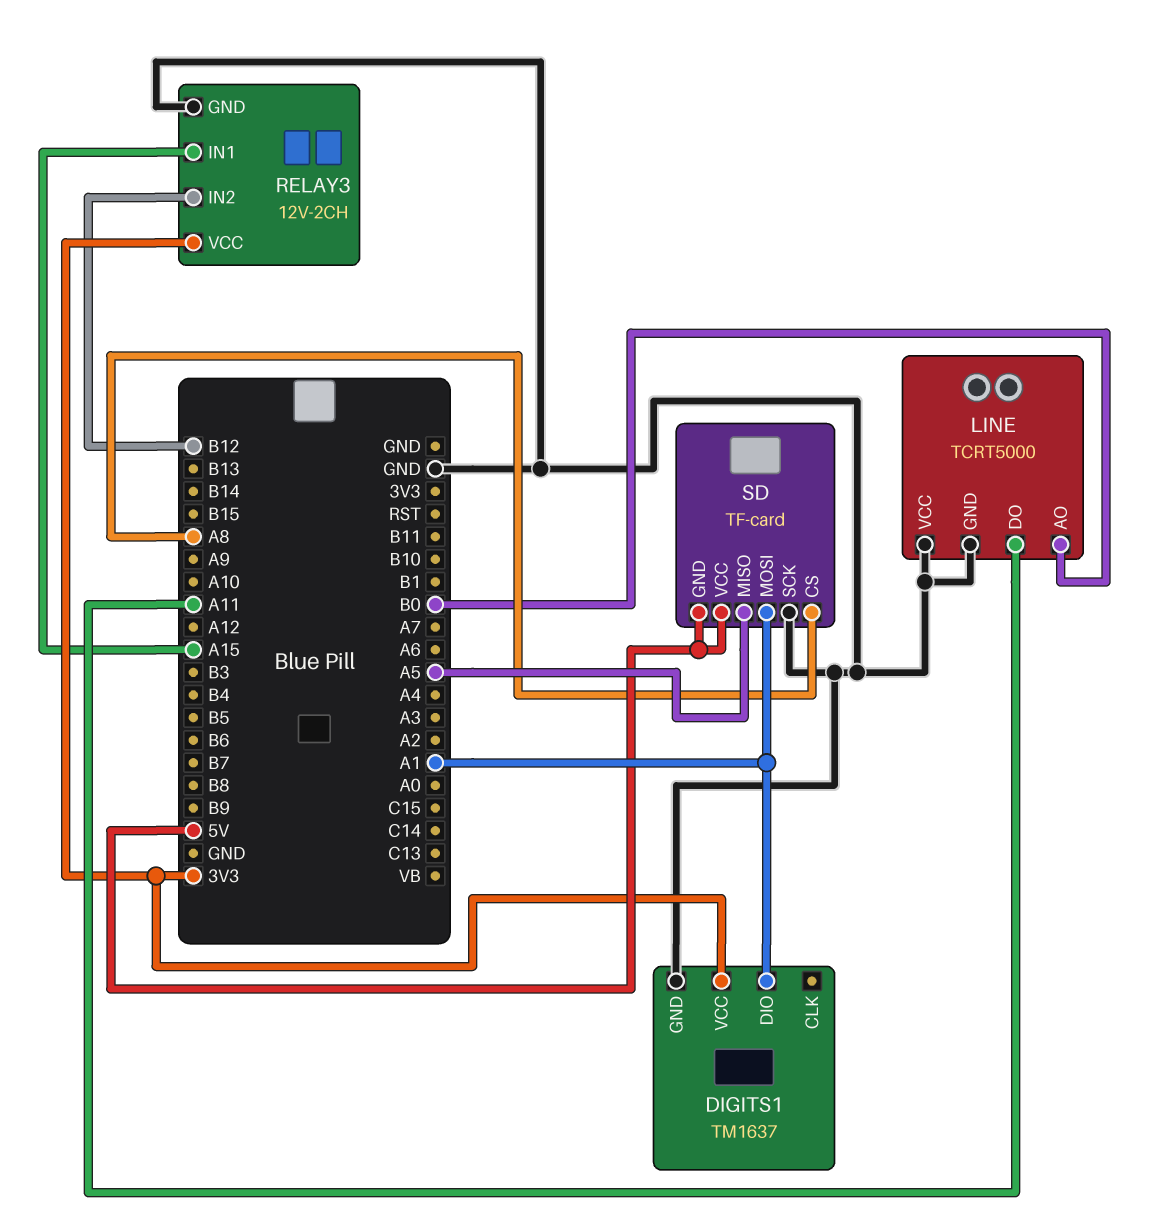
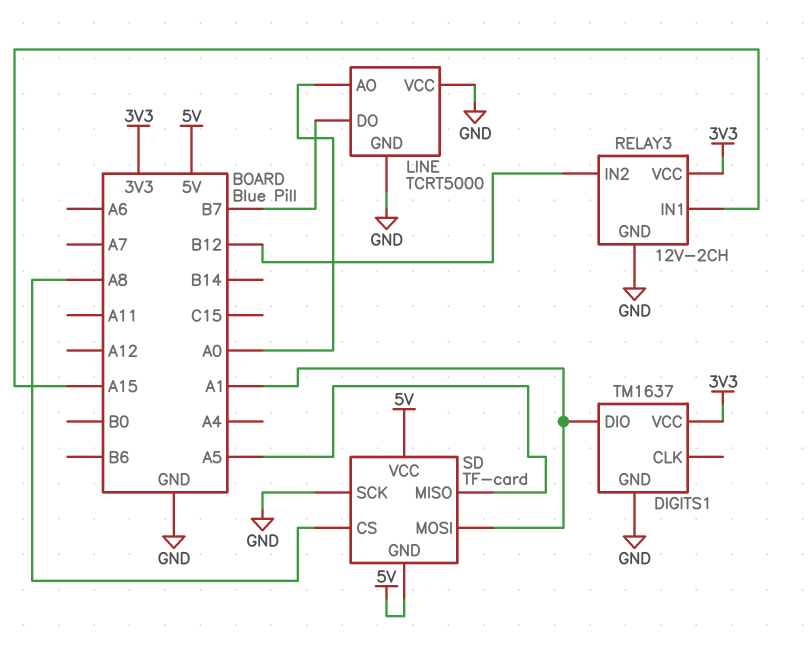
LINE pin AO: B0 -> A0
LINE pin DO: A11 -> B7

